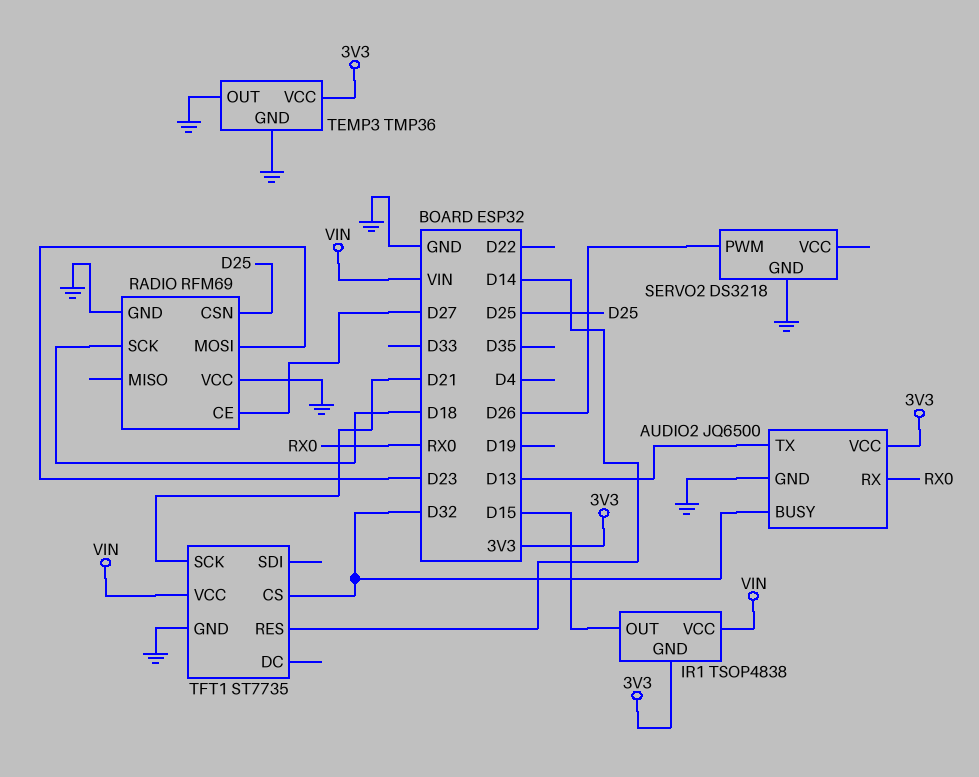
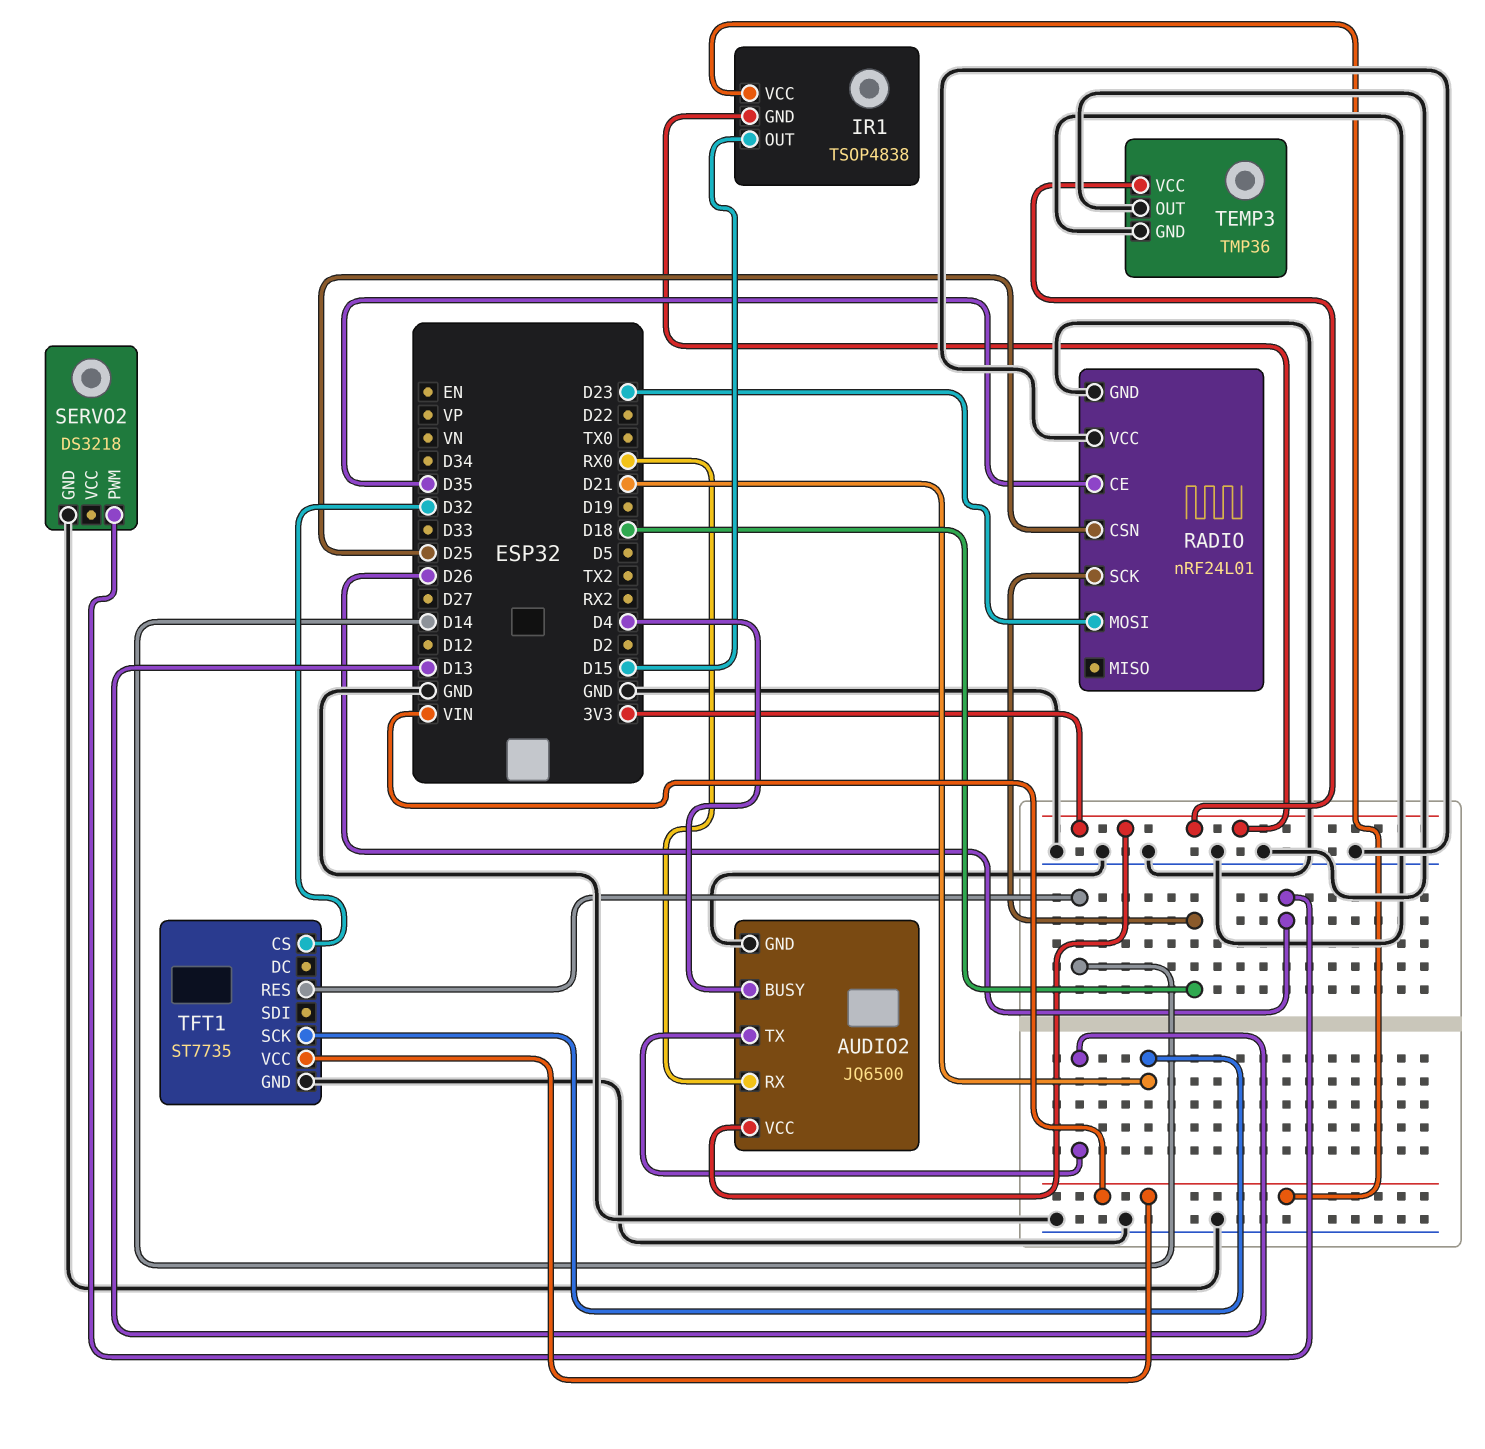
AUDIO2 pin BUSY: D32 -> D4
RADIO: RFM69 -> nRF24L01
RADIO pin CE: D27 -> D35

